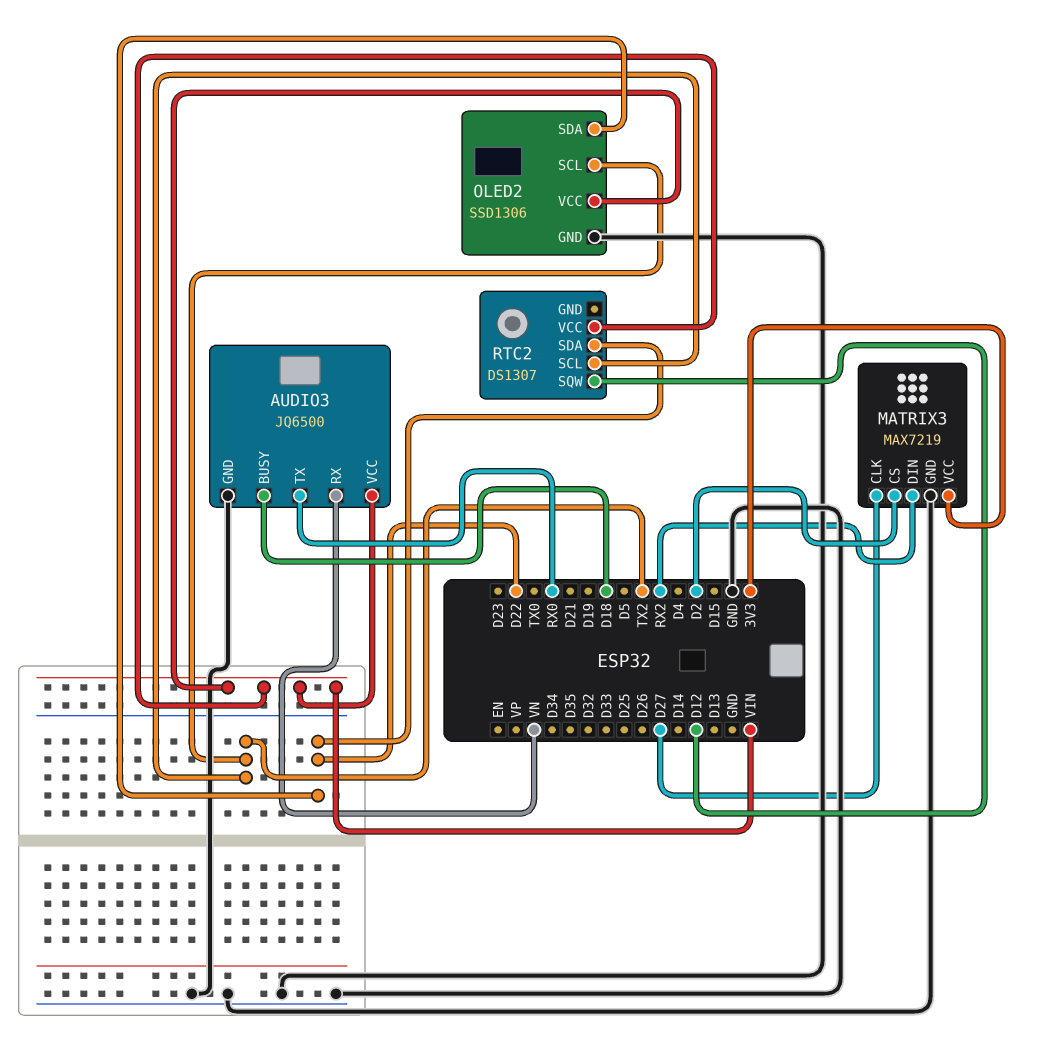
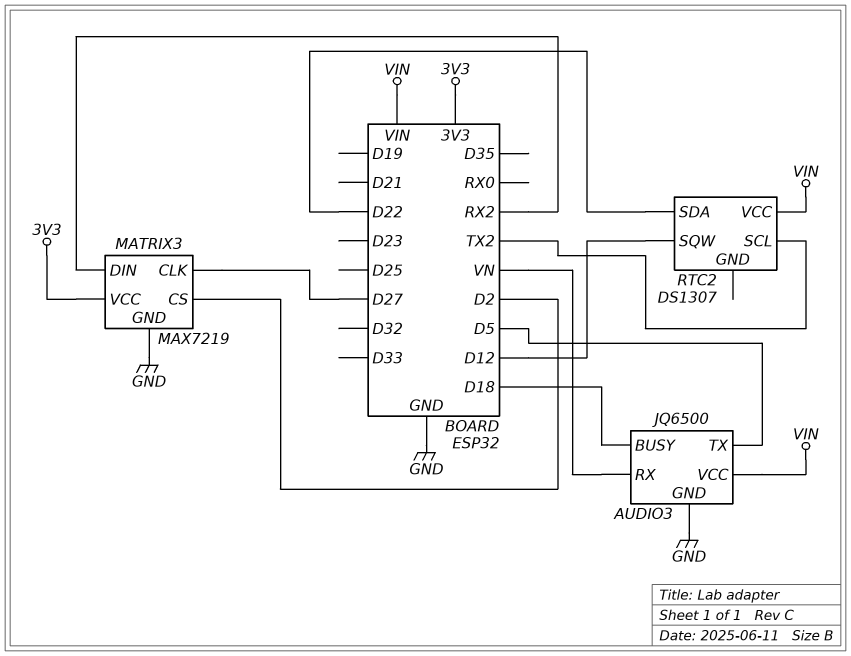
AUDIO3 pin TX: RX0 -> D5
OLED2: SSD1306 -> none
OLED2 pin GND: GND -> none
OLED2 pin SCL: TX2 -> none
OLED2 pin SDA: D22 -> none
OLED2 pin VCC: VIN -> none

